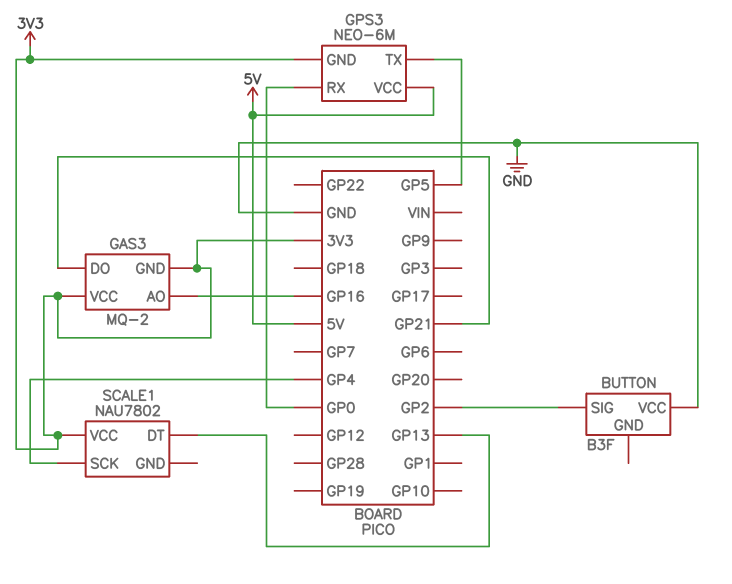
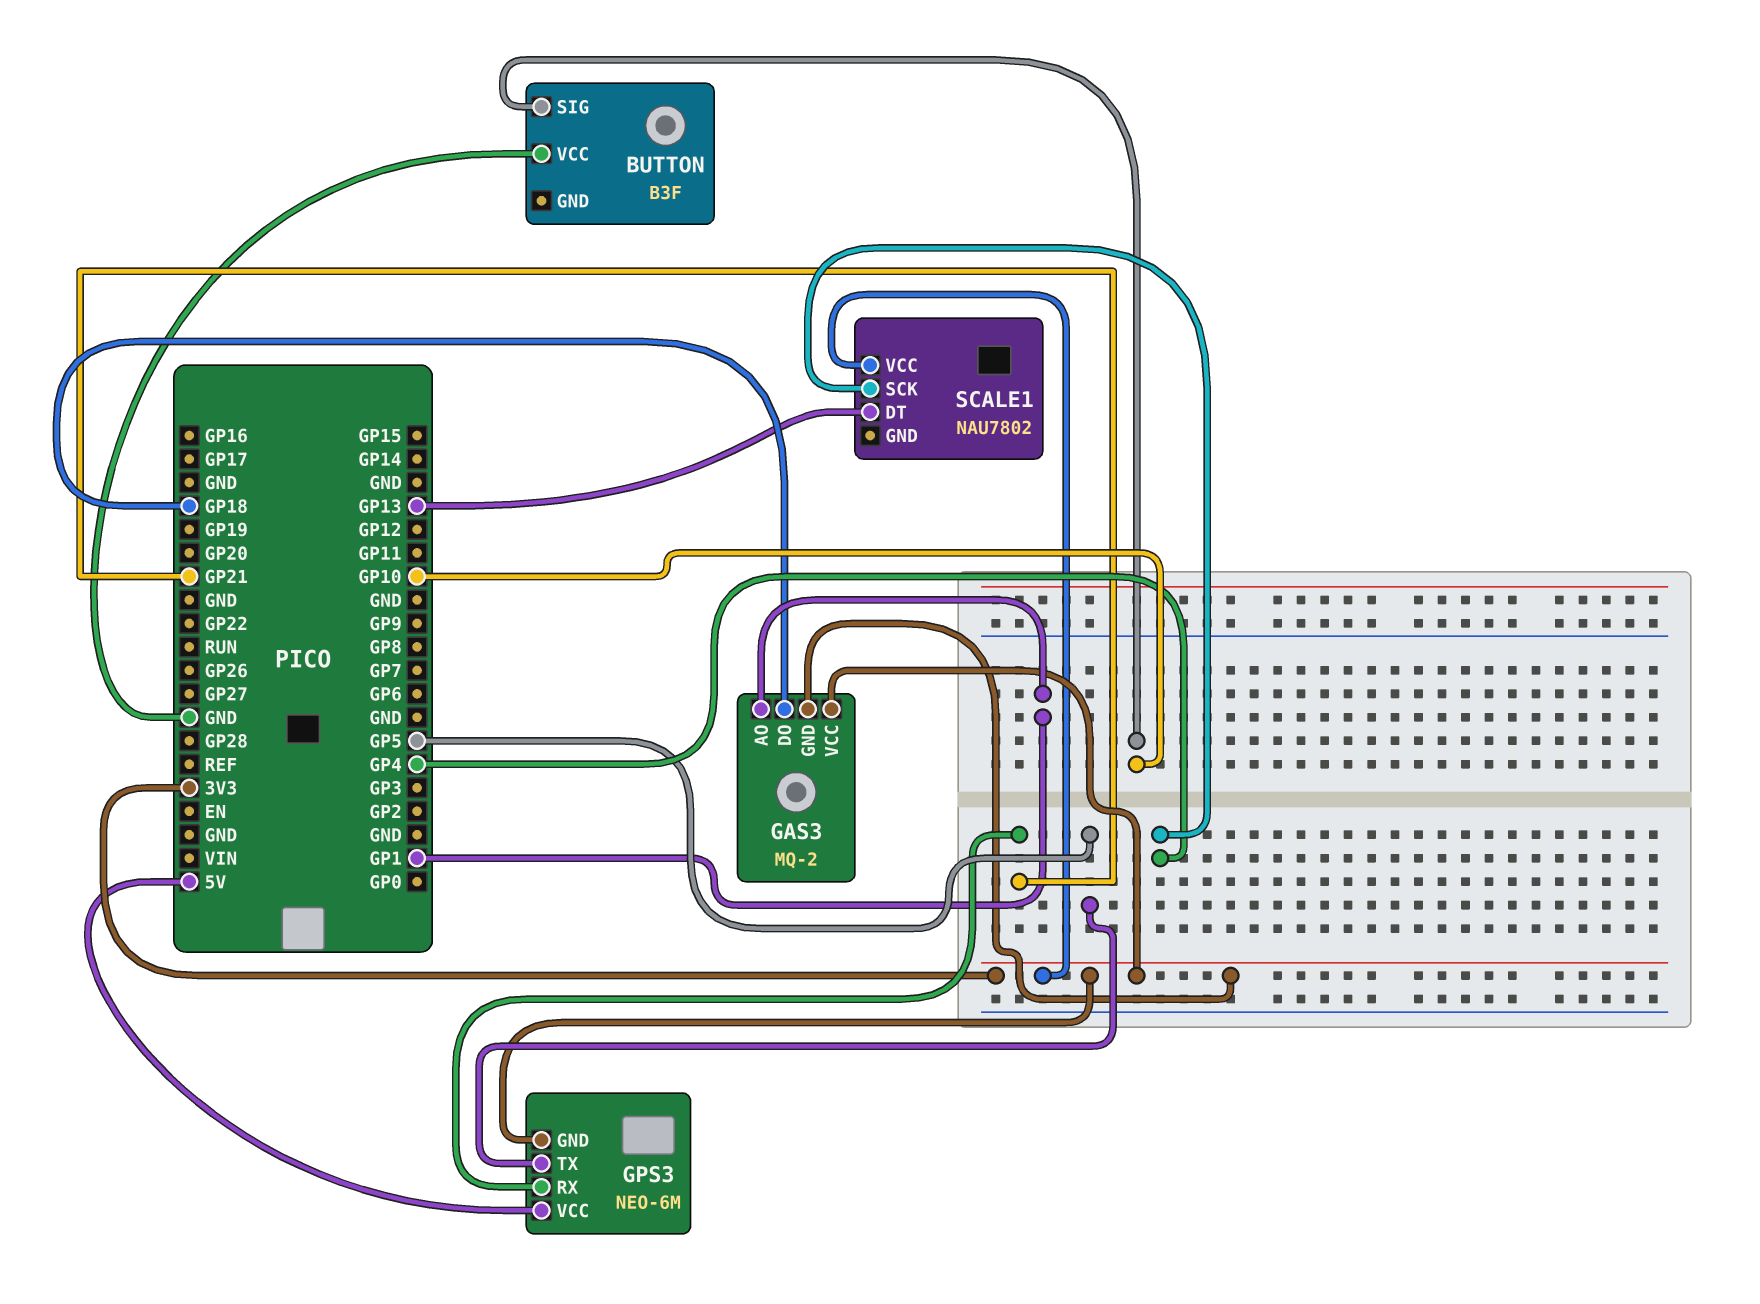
BUTTON pin SIG: GP2 -> GP10
GAS3 pin AO: GP16 -> GP1
GAS3 pin DO: GP21 -> GP18
GPS3 pin RX: GP0 -> GP21

